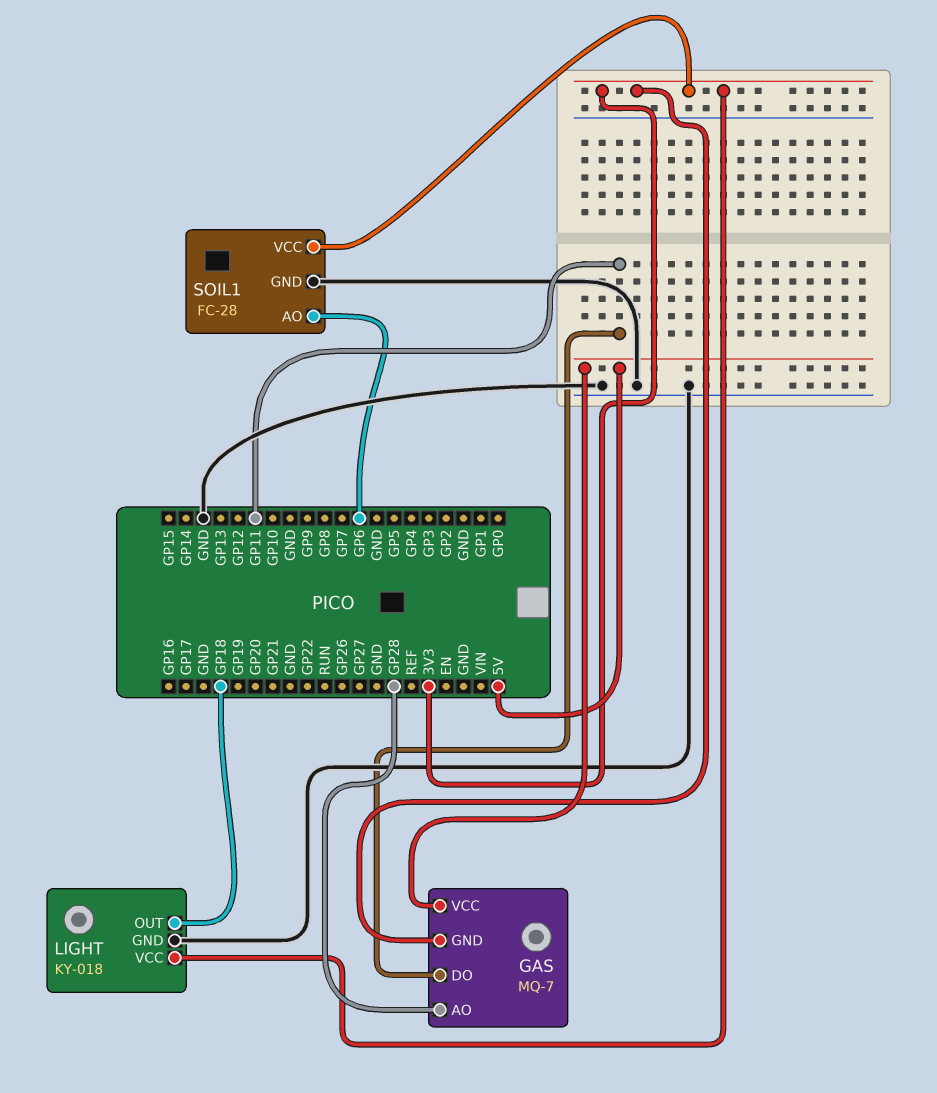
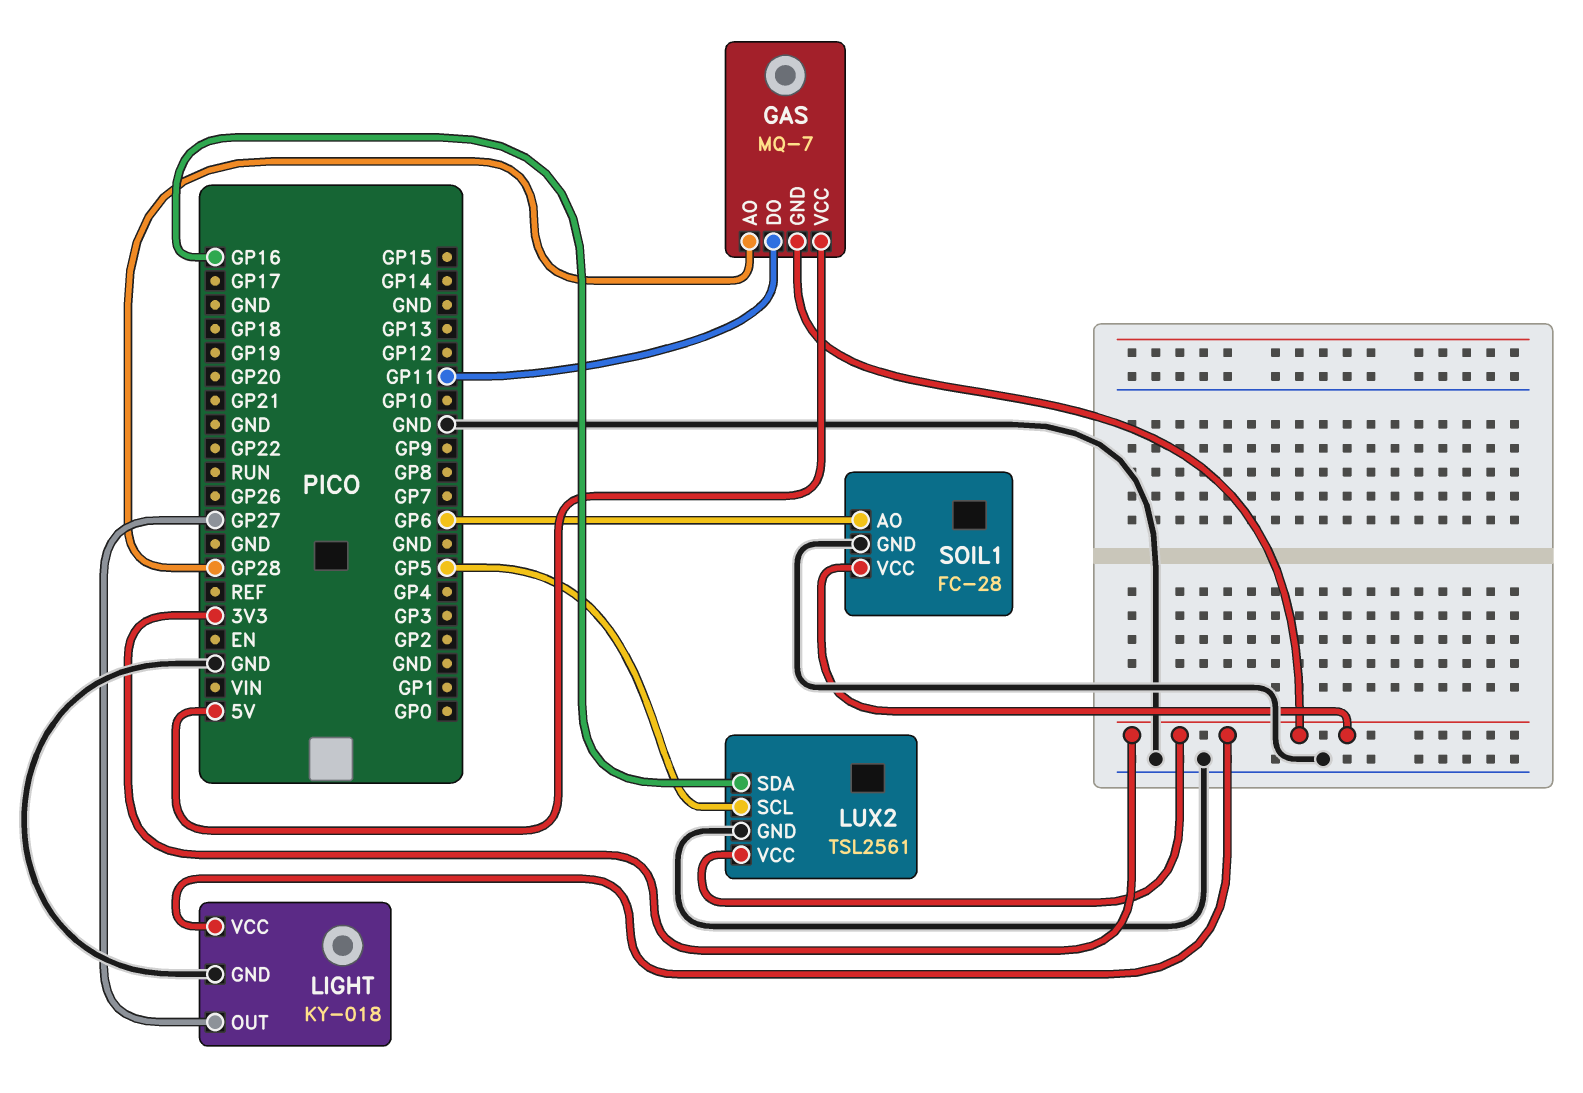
LIGHT pin OUT: GP18 -> GP27
LUX2: none -> TSL2561
LUX2 pin GND: none -> GND
LUX2 pin SCL: none -> GP5
LUX2 pin SDA: none -> GP16
LUX2 pin VCC: none -> 3V3

